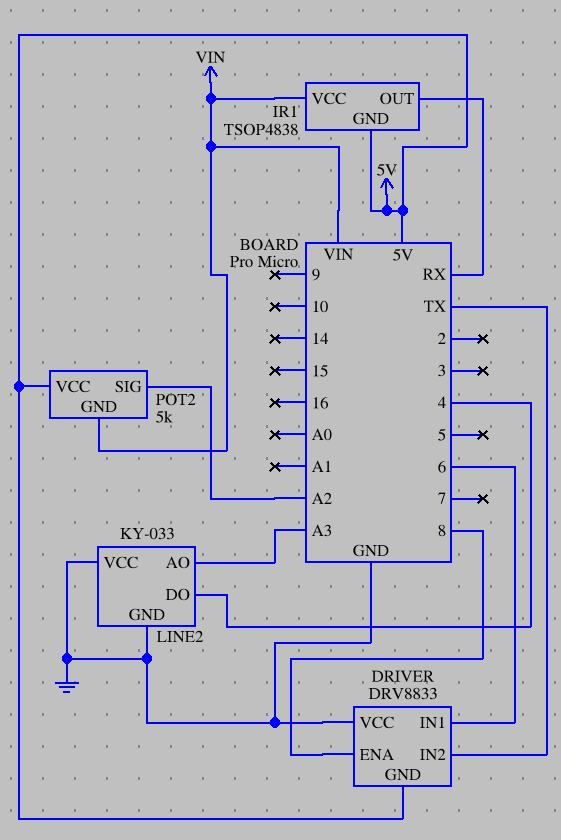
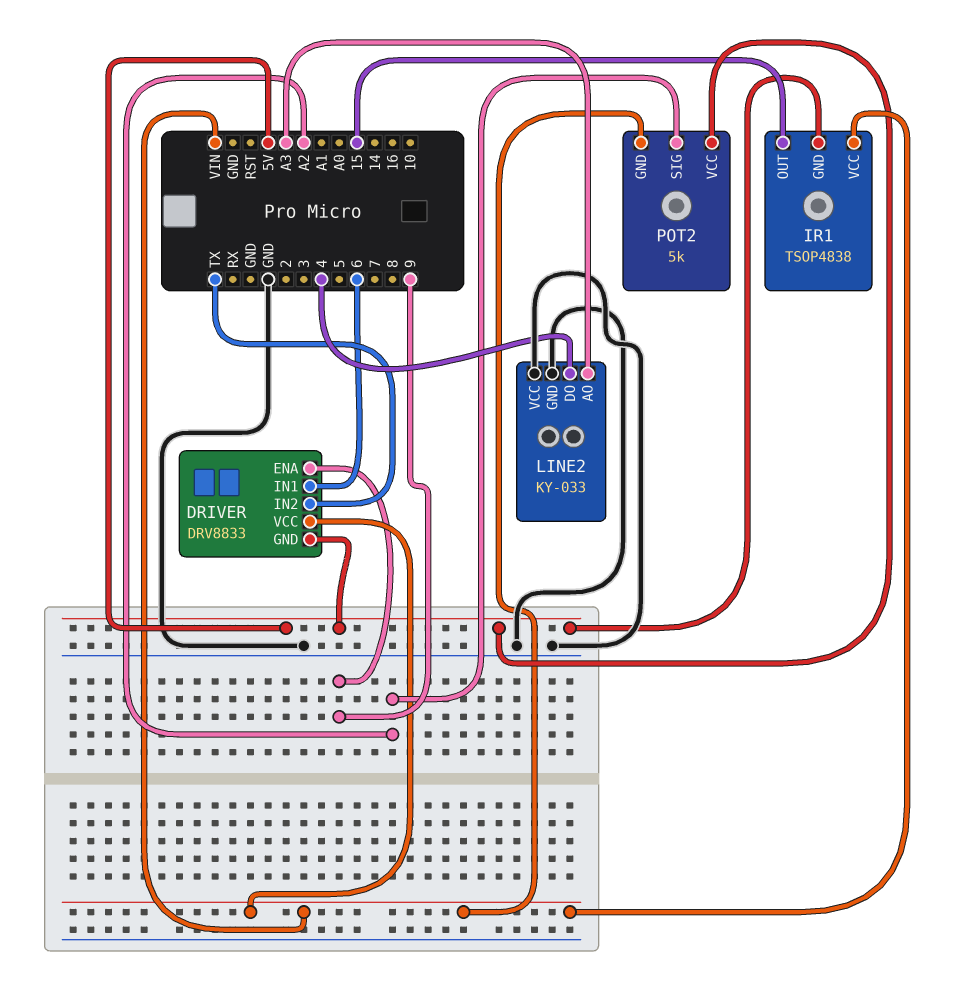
DRIVER pin ENA: 8 -> 9
DRIVER pin VCC: GND -> VIN
IR1 pin OUT: RX -> 15

